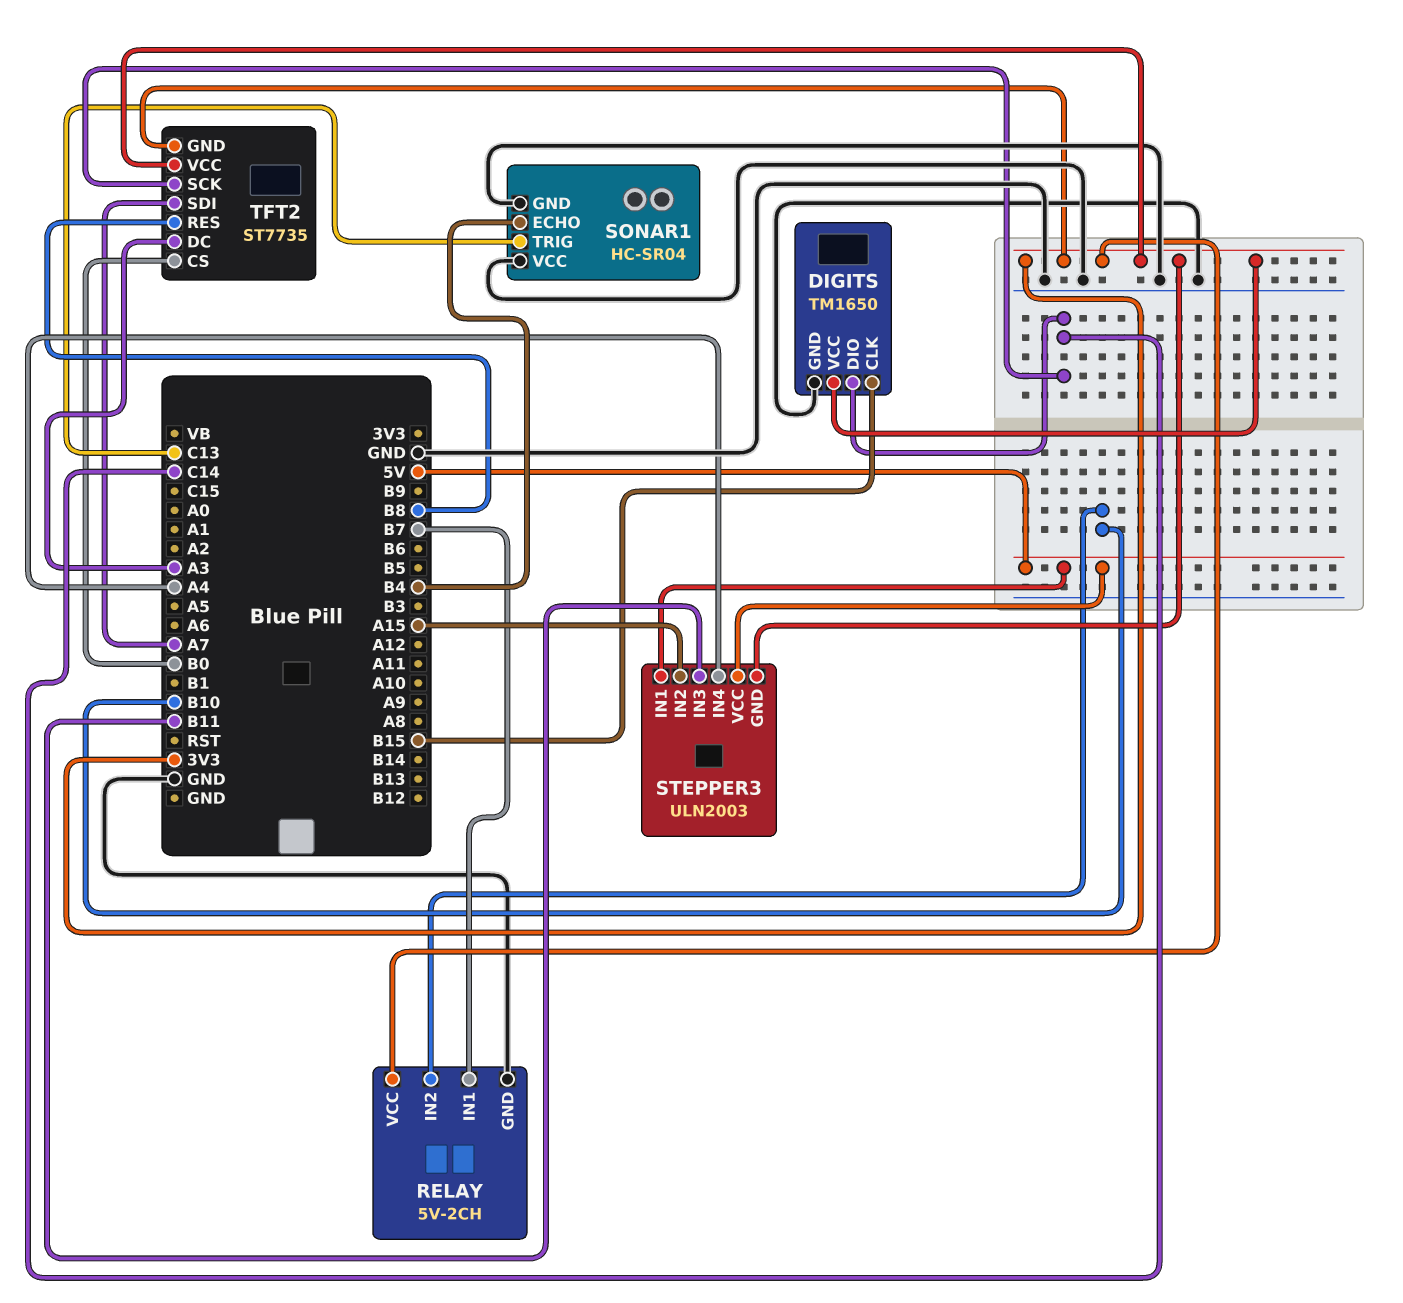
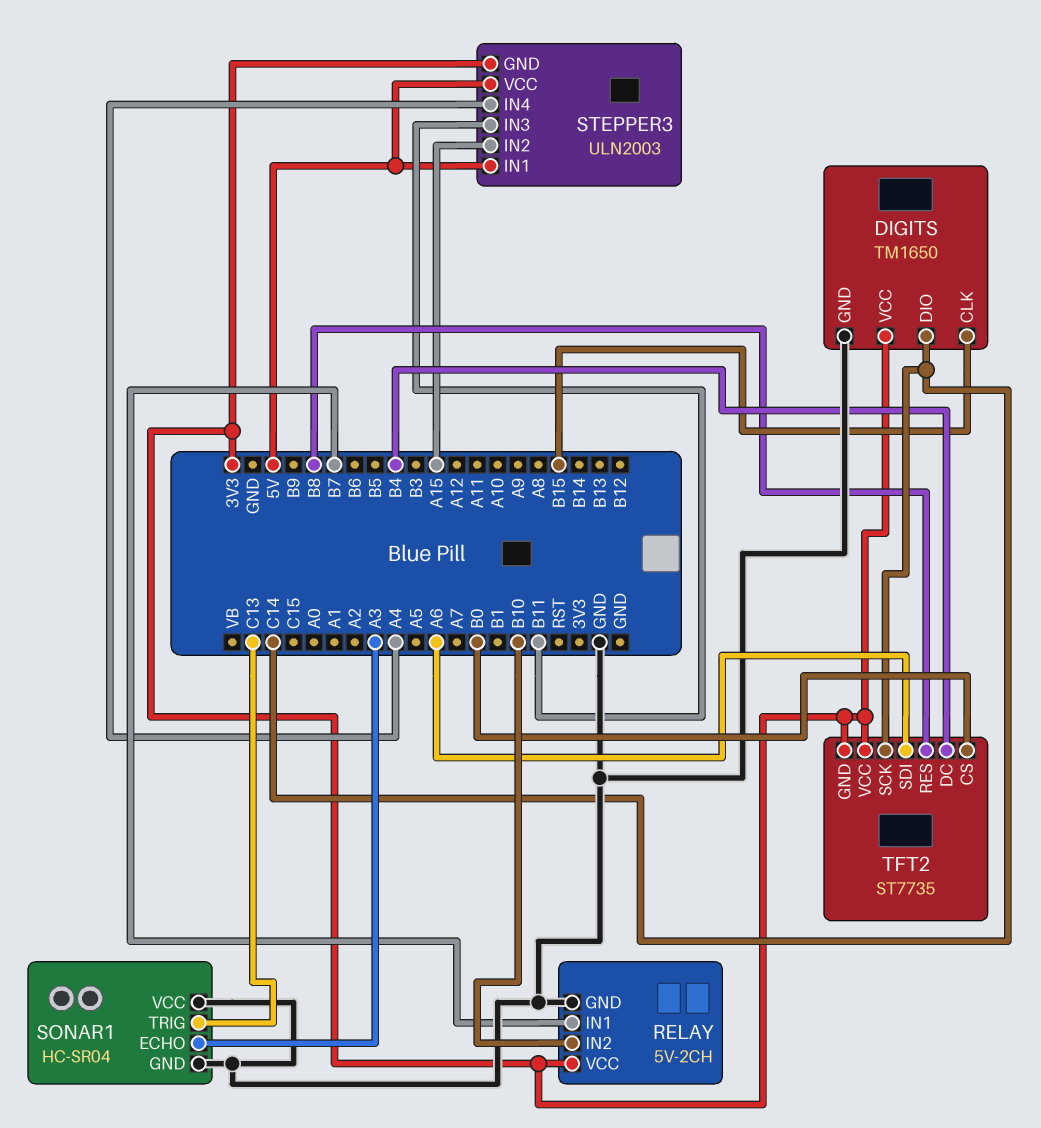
SONAR1 pin ECHO: B4 -> A3
TFT2 pin DC: A3 -> B4
TFT2 pin SDI: A7 -> A6

